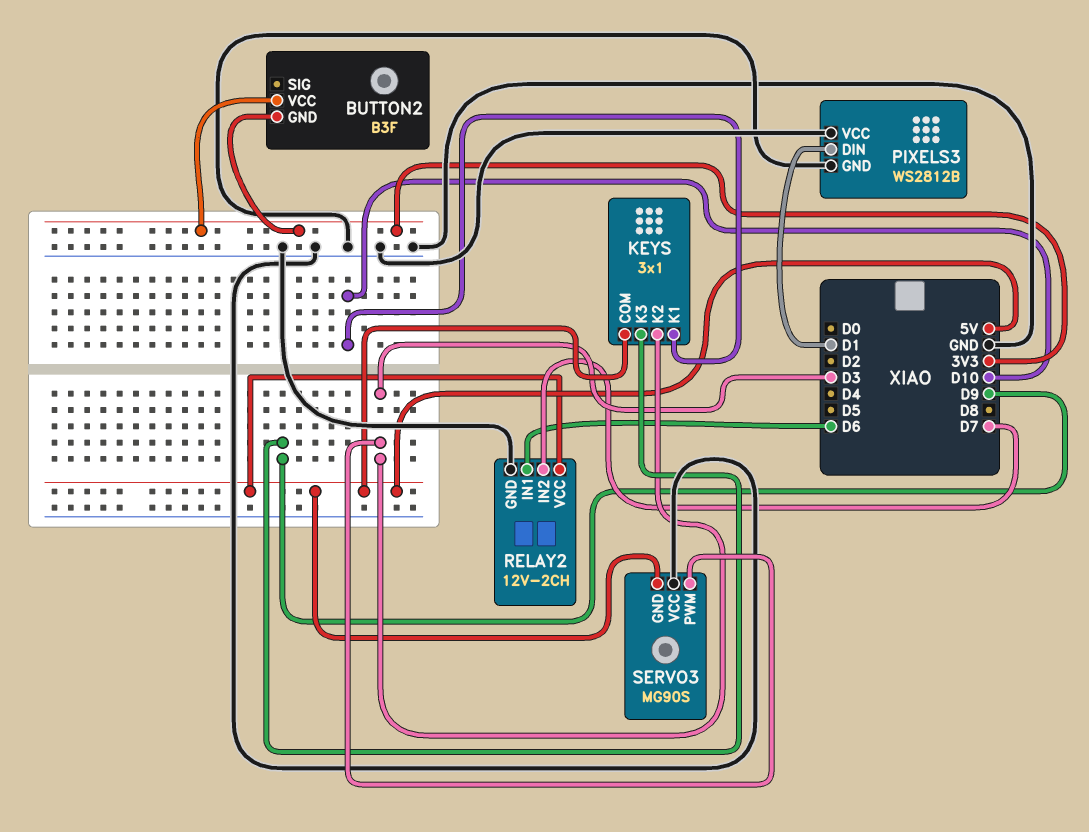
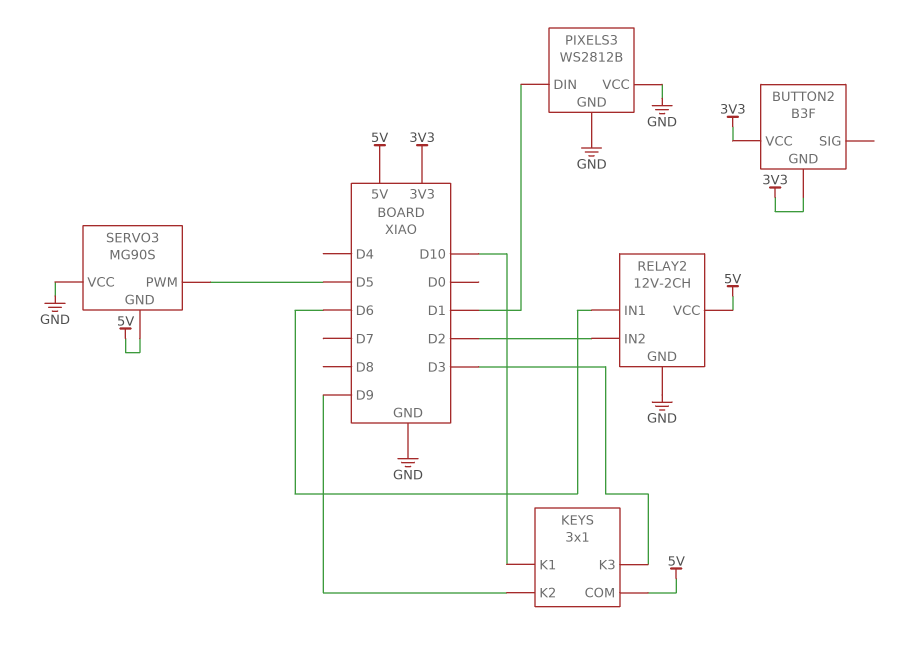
KEYS pin K2: D3 -> D9
KEYS pin K3: D9 -> D3
RELAY2 pin IN2: D7 -> D2
SERVO3 pin PWM: D3 -> D5

